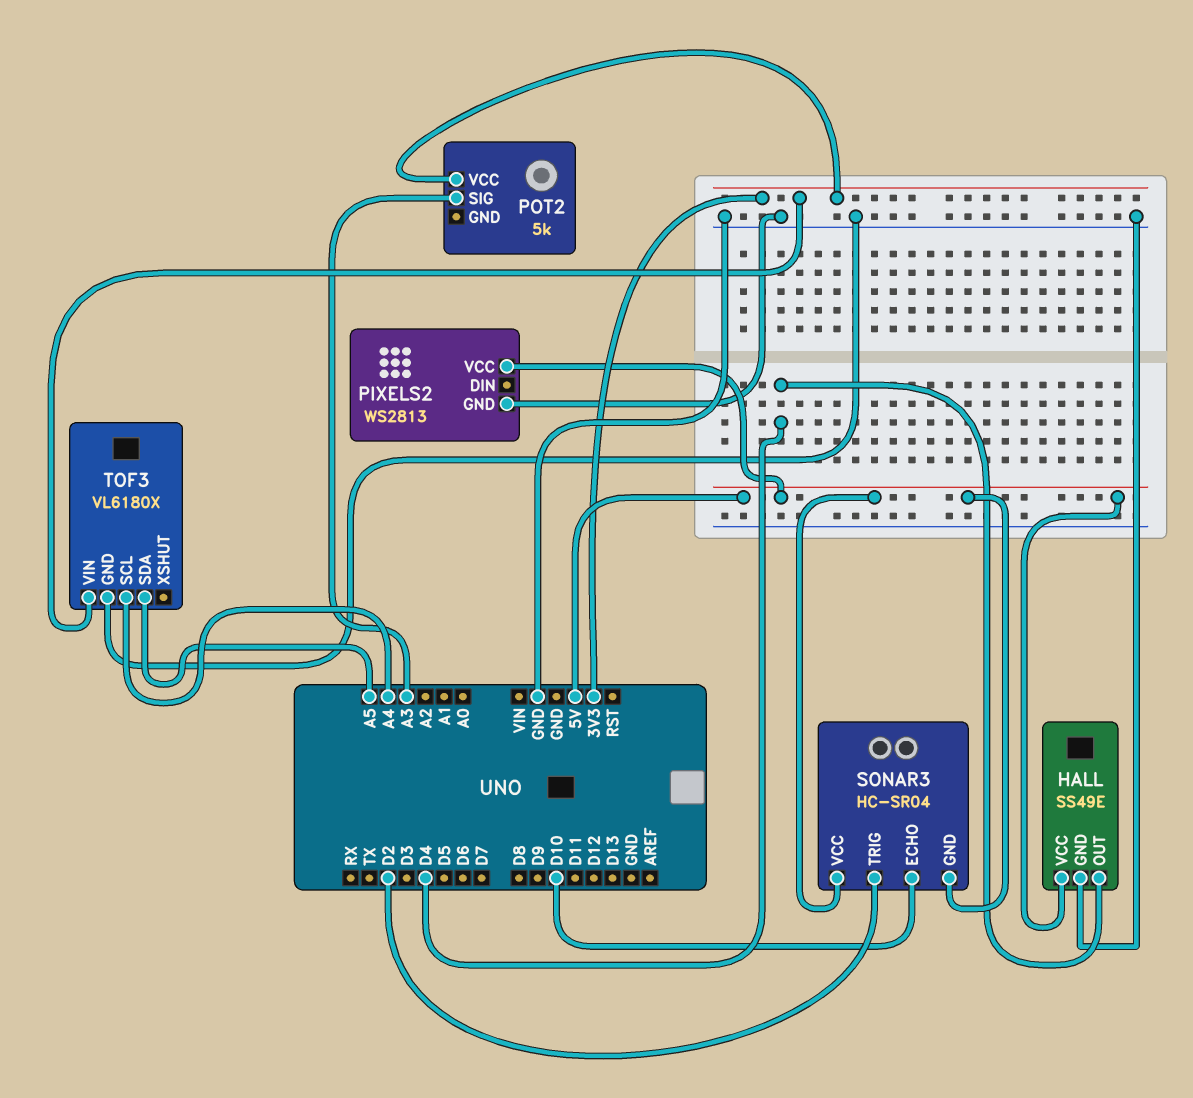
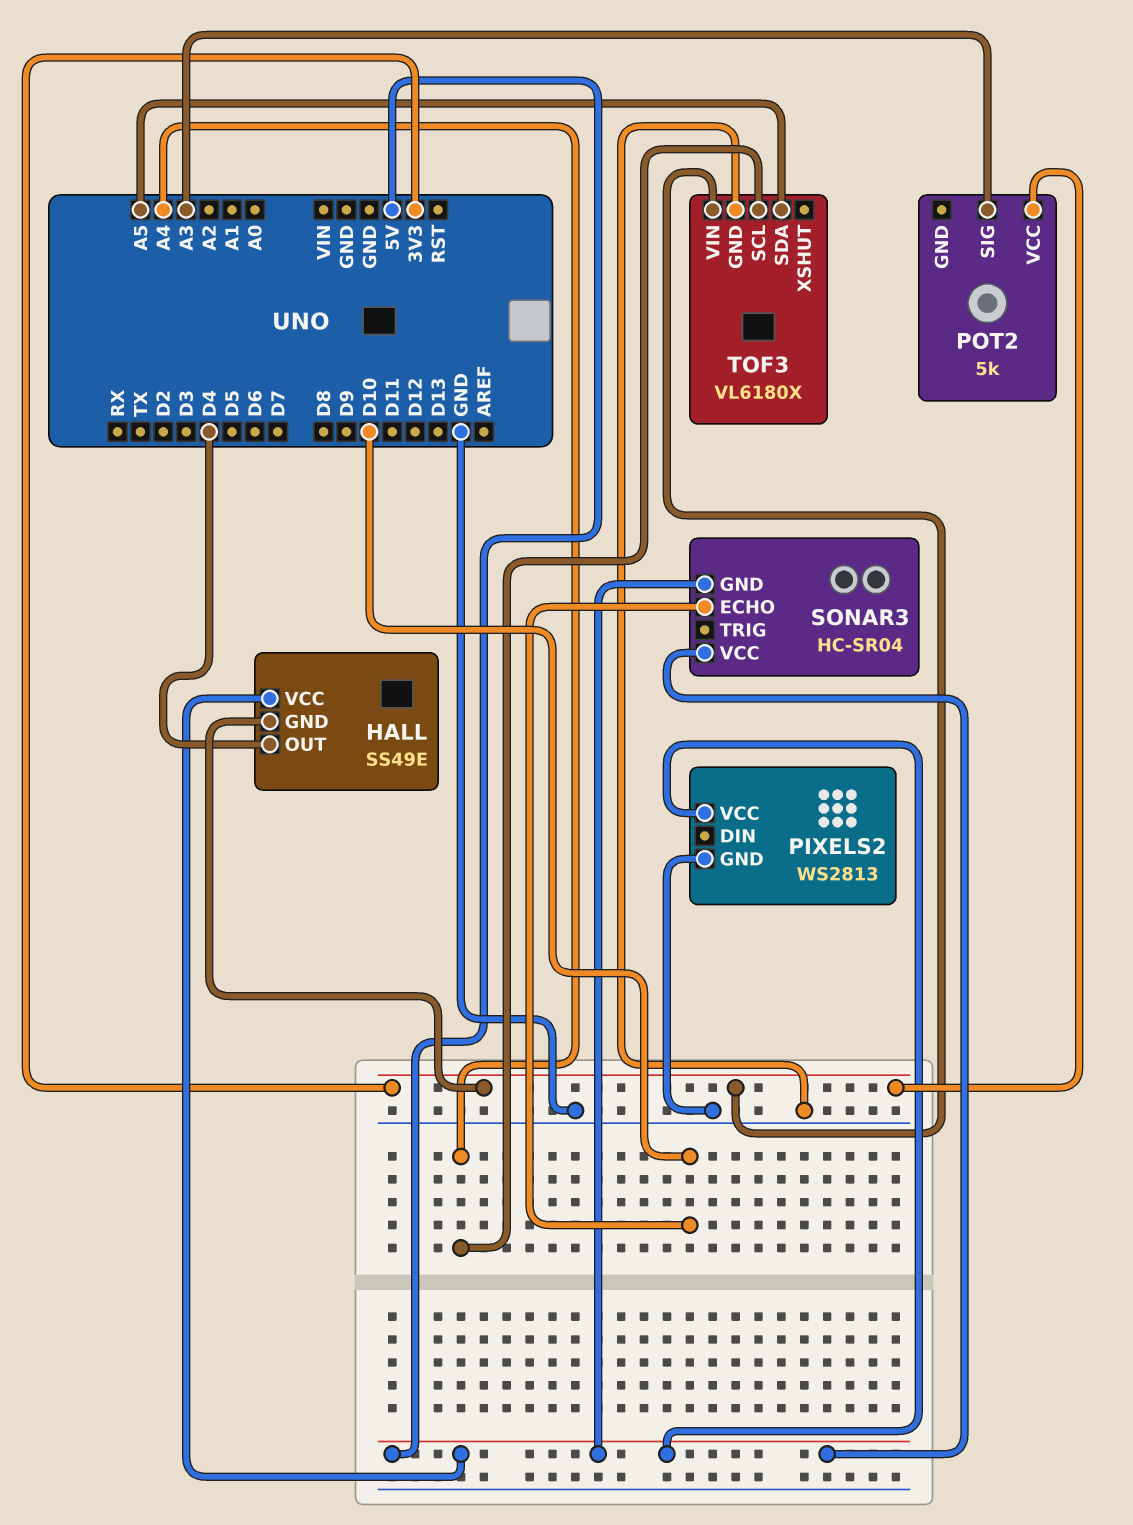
HALL pin GND: GND -> 3V3
SONAR3 pin TRIG: D2 -> none

